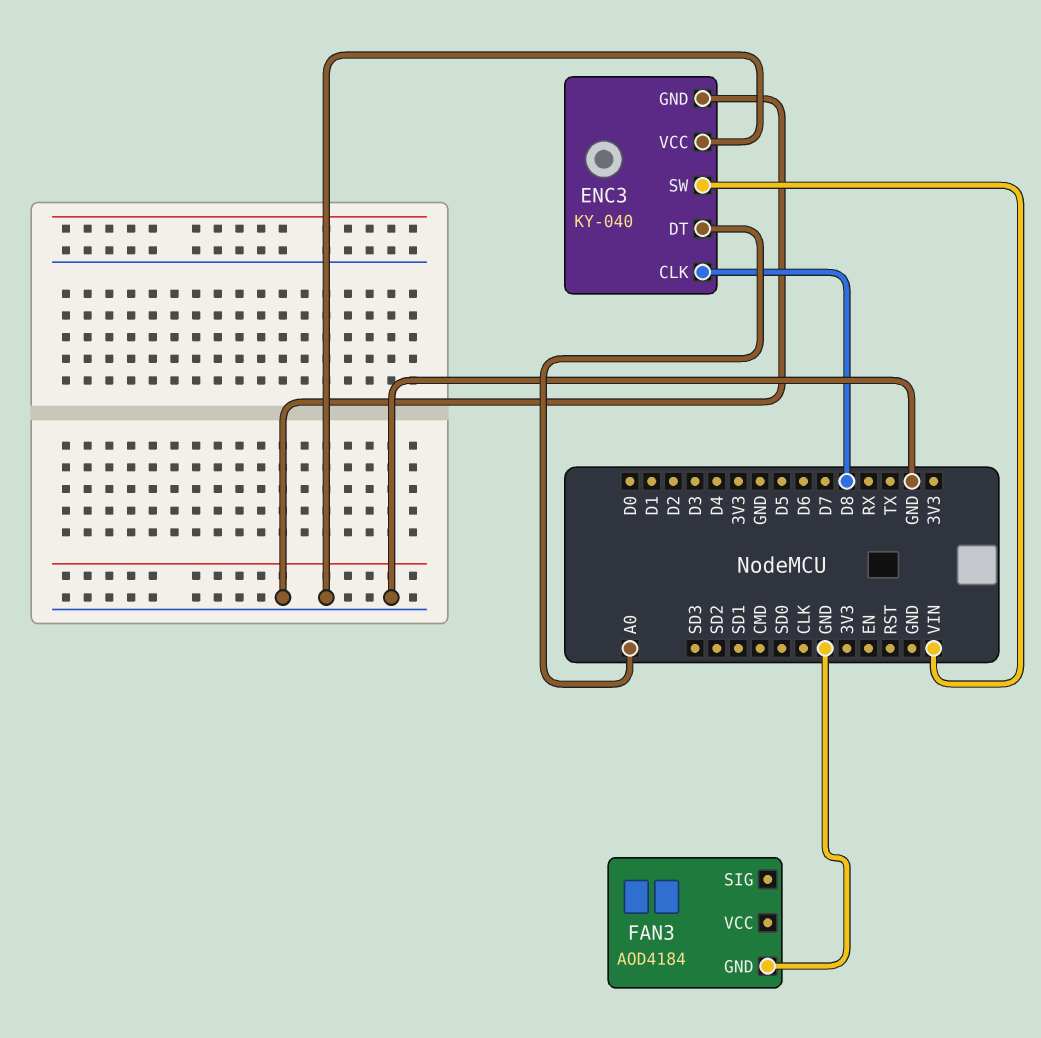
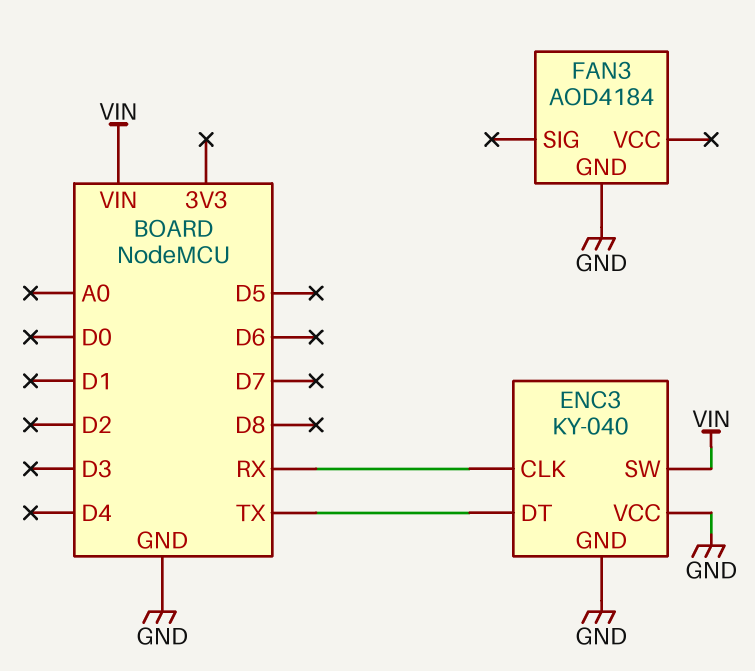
ENC3 pin CLK: D8 -> RX
ENC3 pin DT: A0 -> TX

